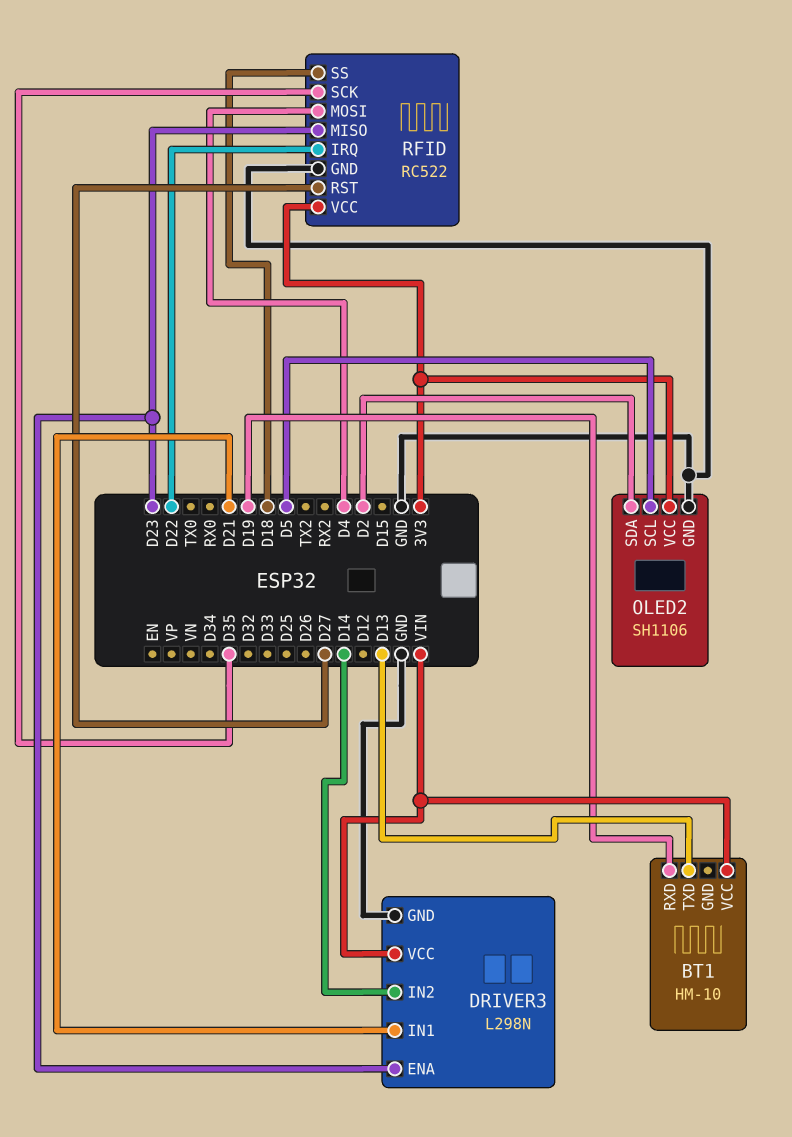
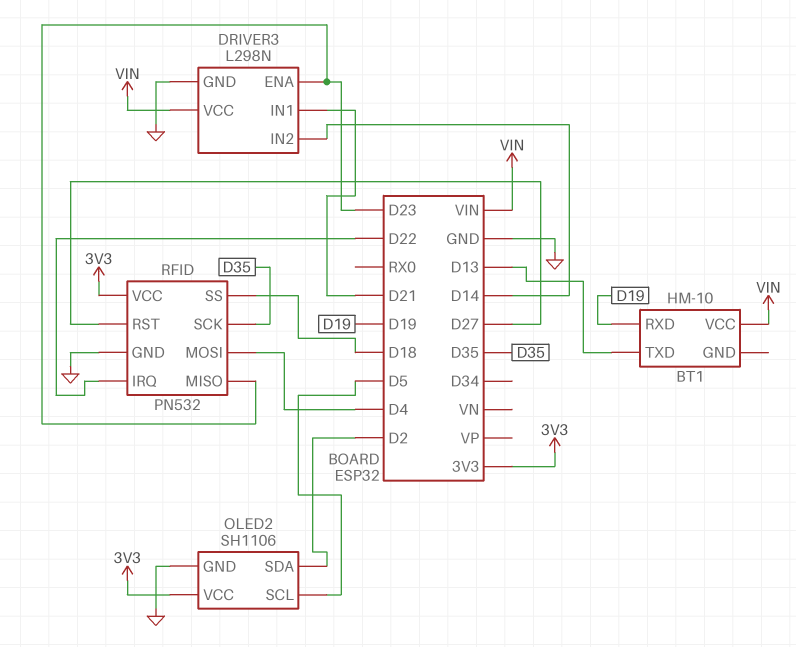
RFID: RC522 -> PN532

